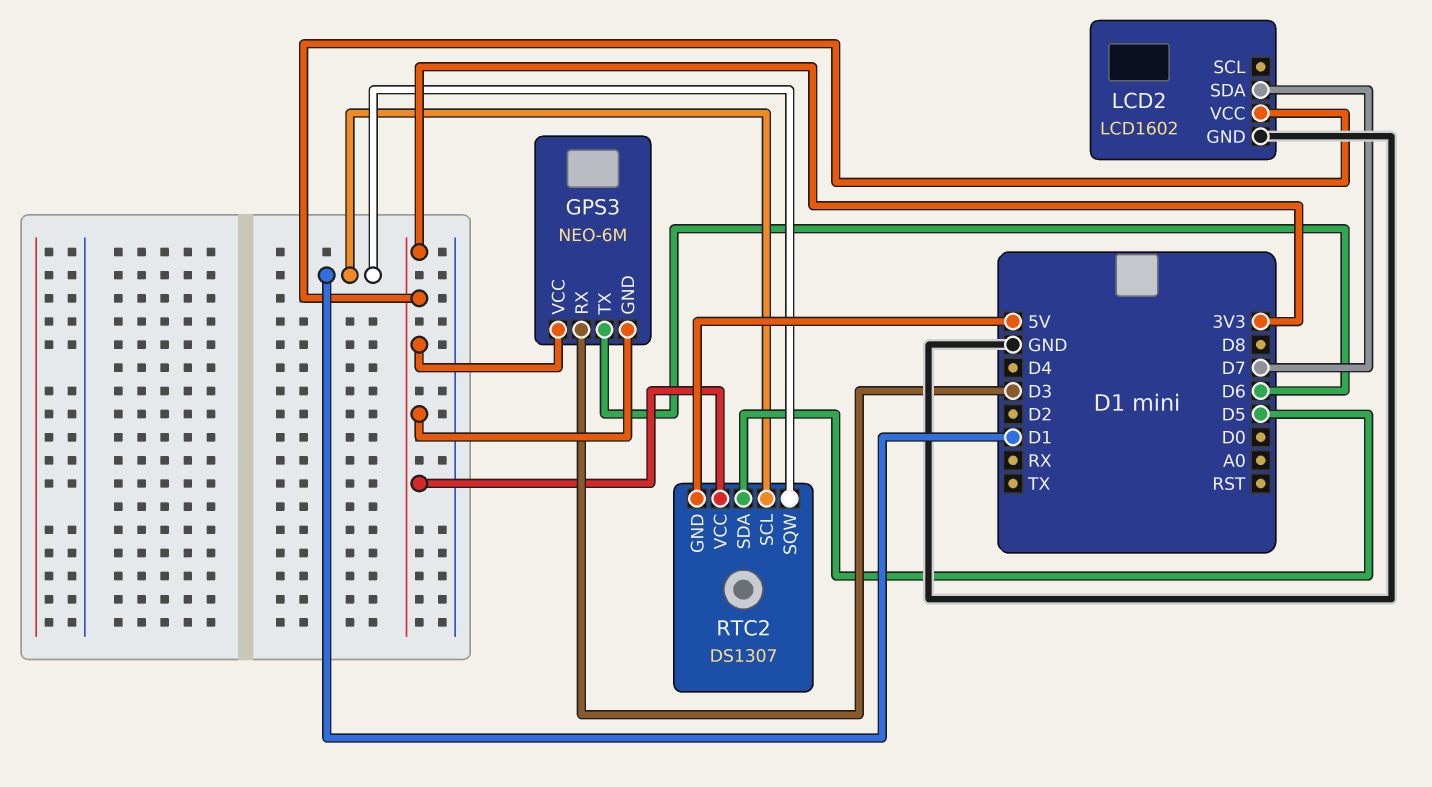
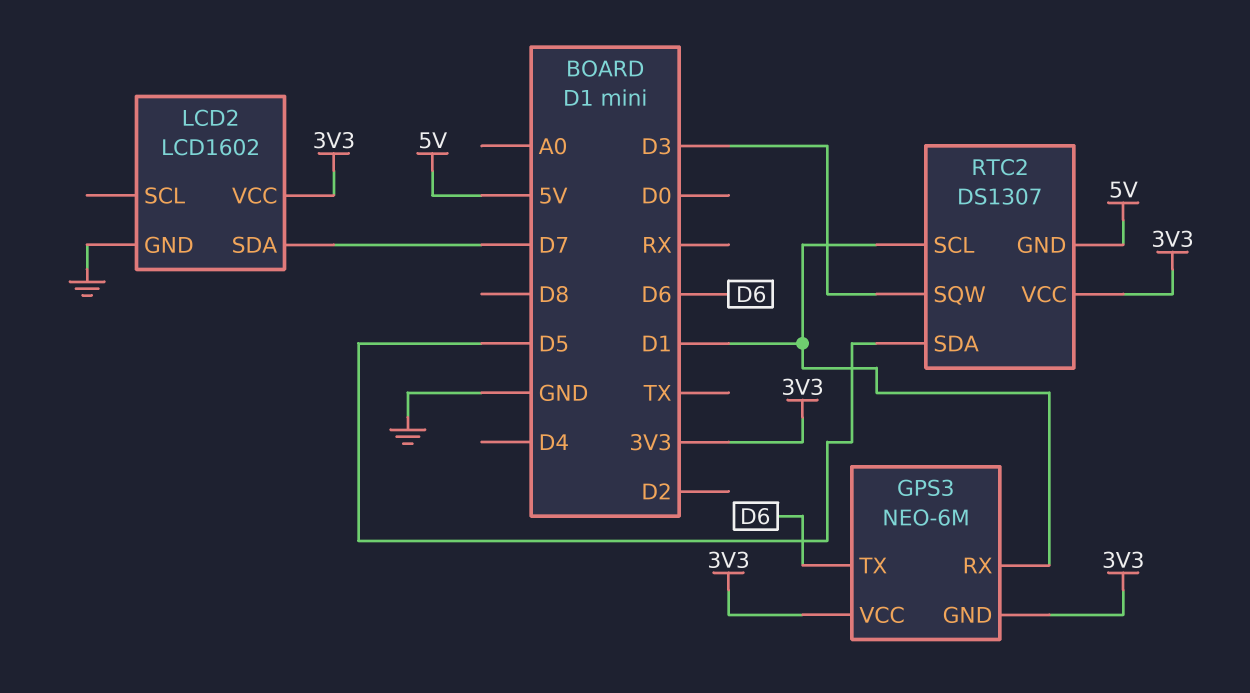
GPS3 pin RX: D3 -> D1
RTC2 pin SQW: D1 -> D3

